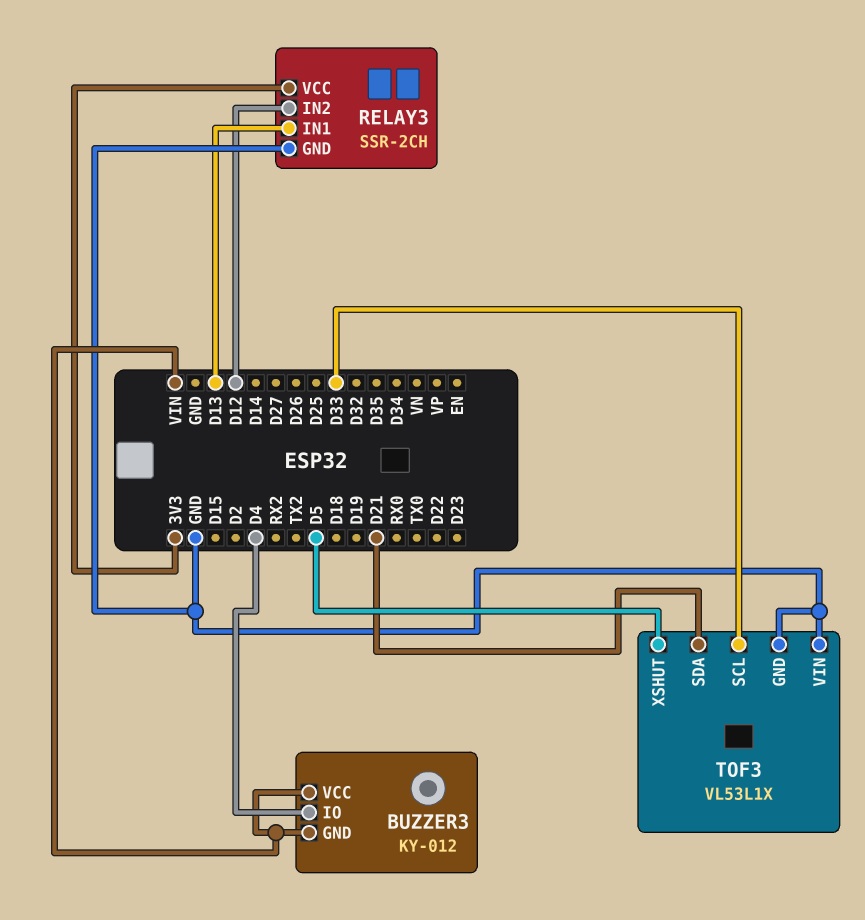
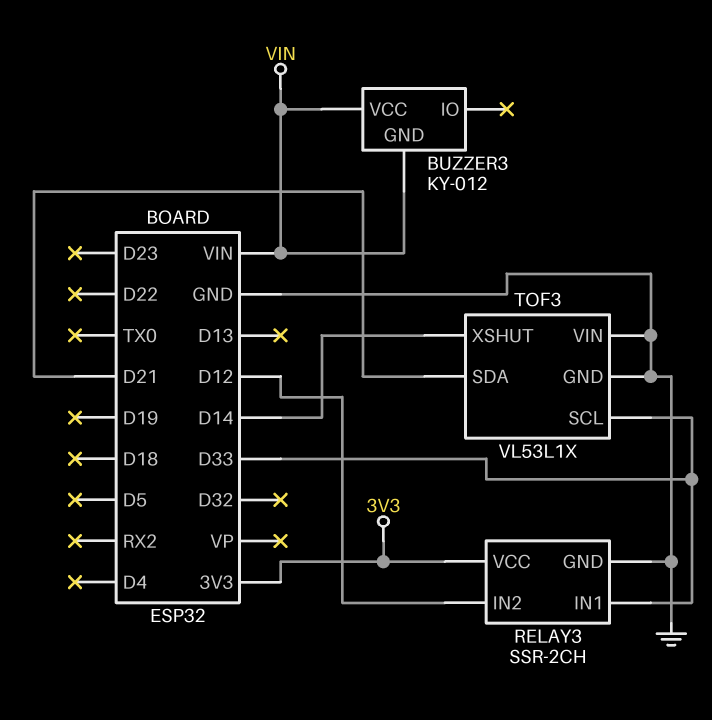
BUZZER3 pin IO: D4 -> none
RELAY3 pin IN1: D13 -> D33
TOF3 pin XSHUT: D5 -> D14

